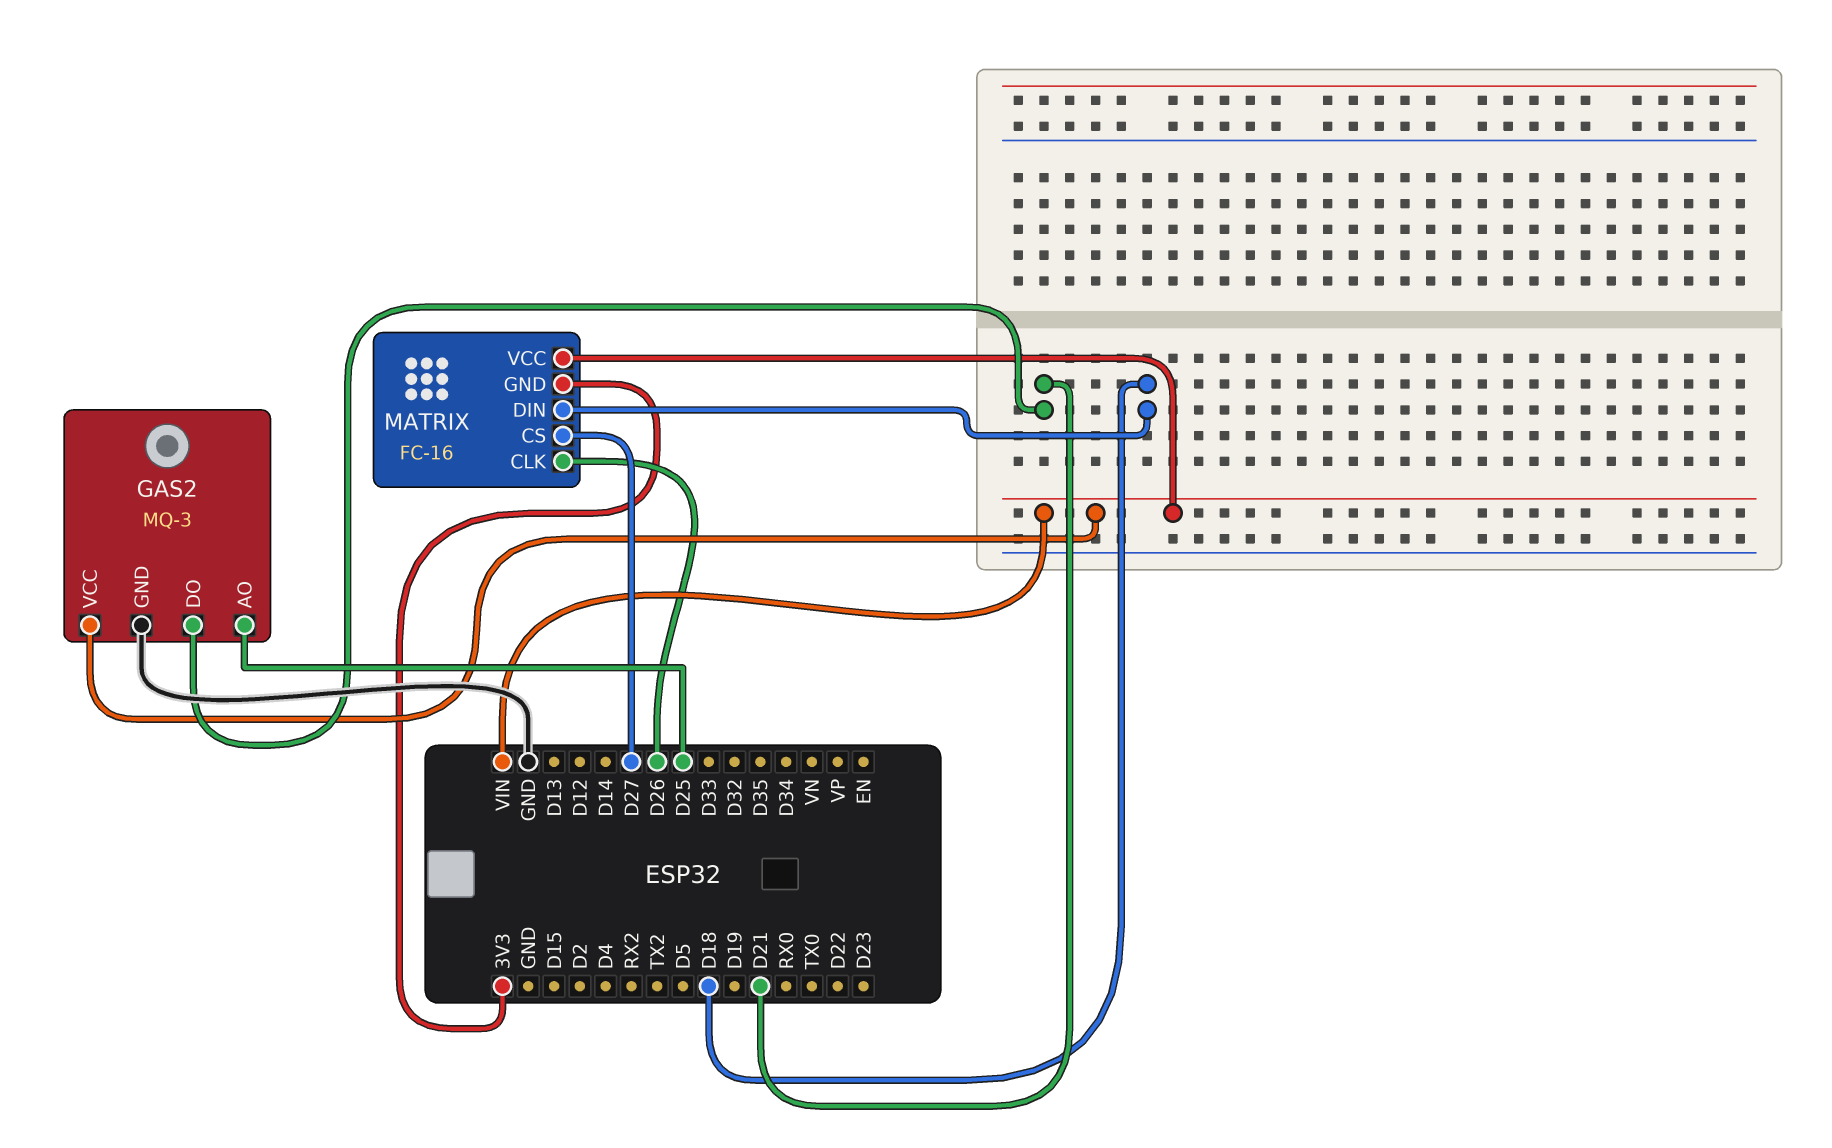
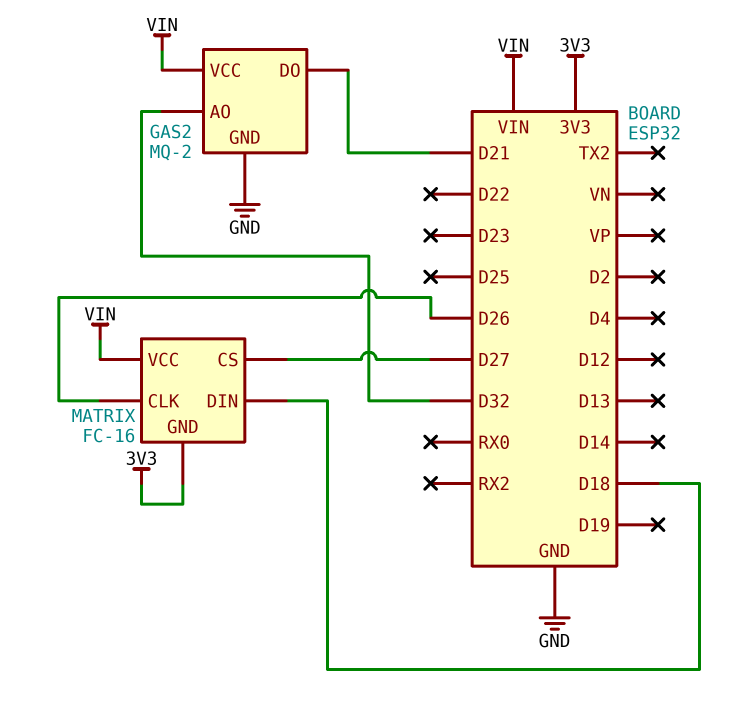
GAS2: MQ-3 -> MQ-2
GAS2 pin AO: D25 -> D32

